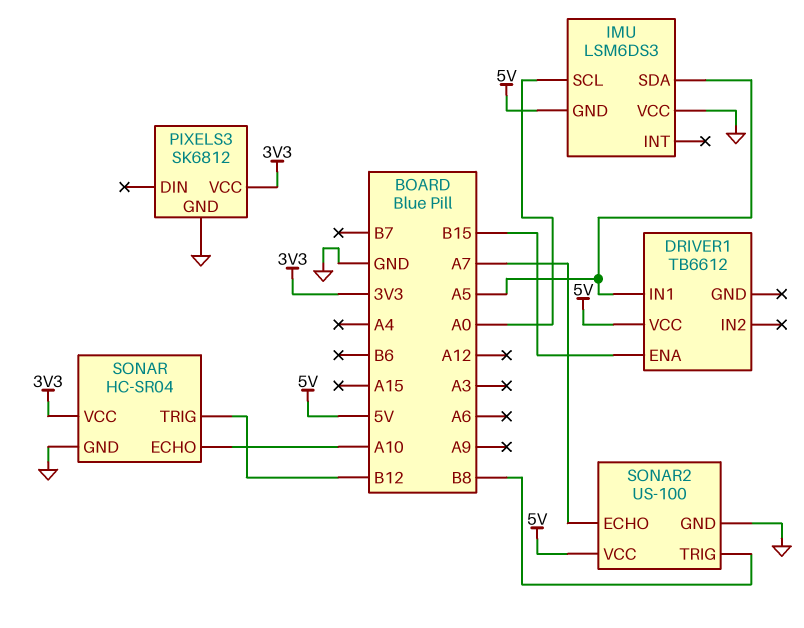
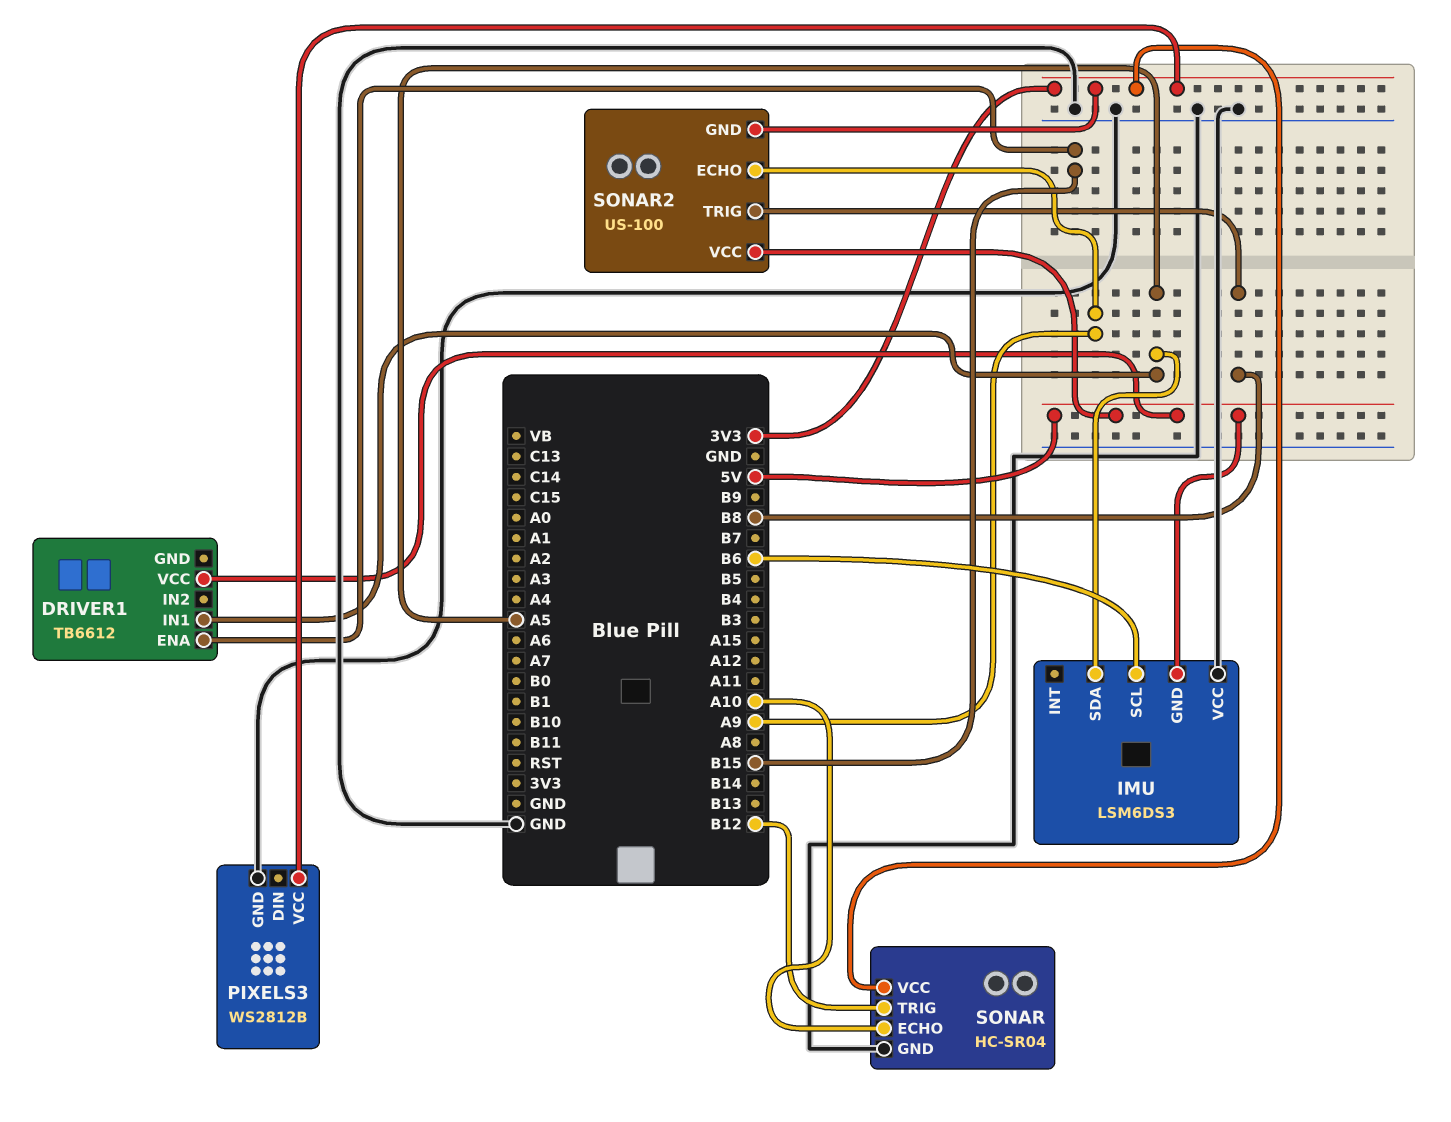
IMU pin SCL: A0 -> B6
PIXELS3: SK6812 -> WS2812B
SONAR2 pin ECHO: A7 -> A9
SONAR2 pin GND: GND -> 3V3

